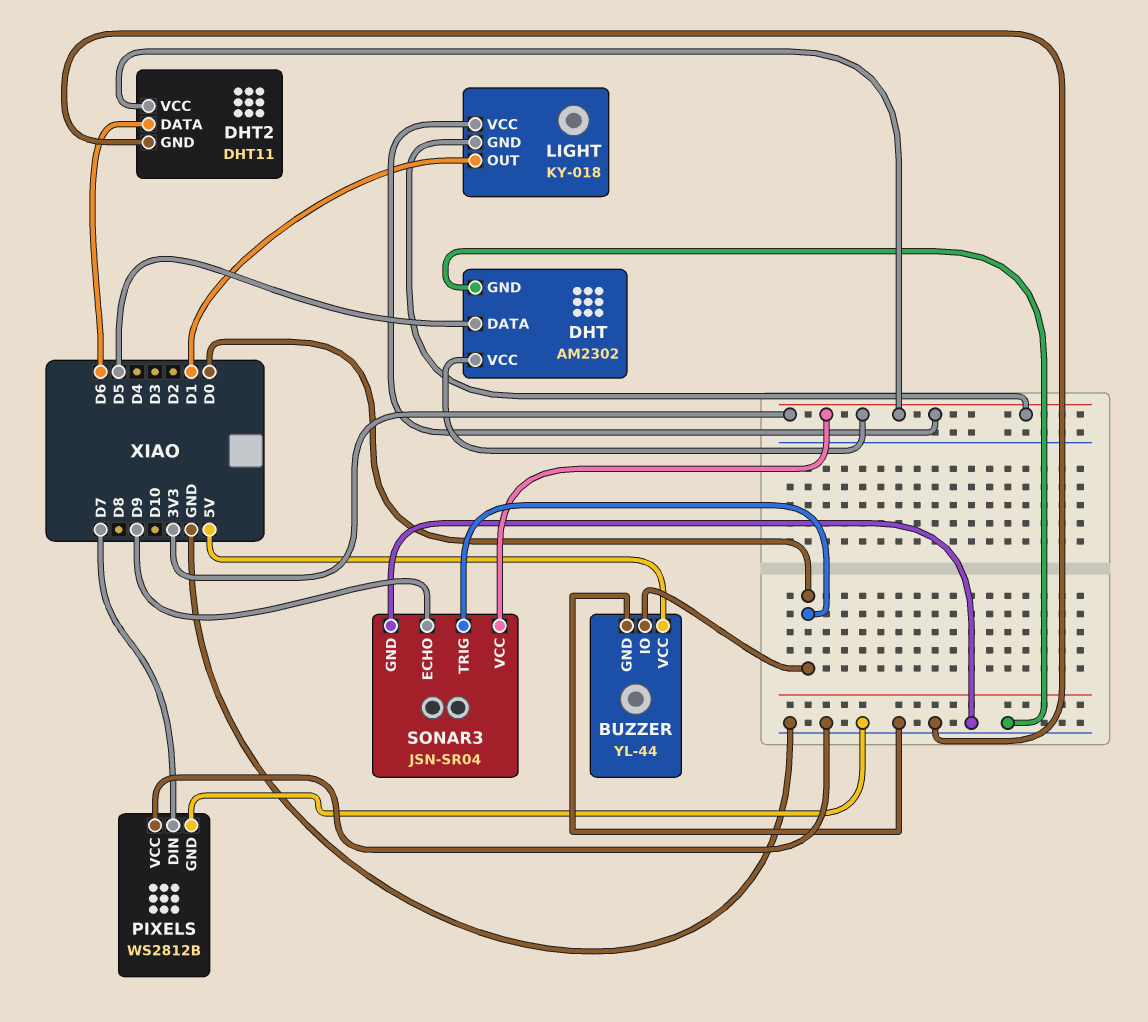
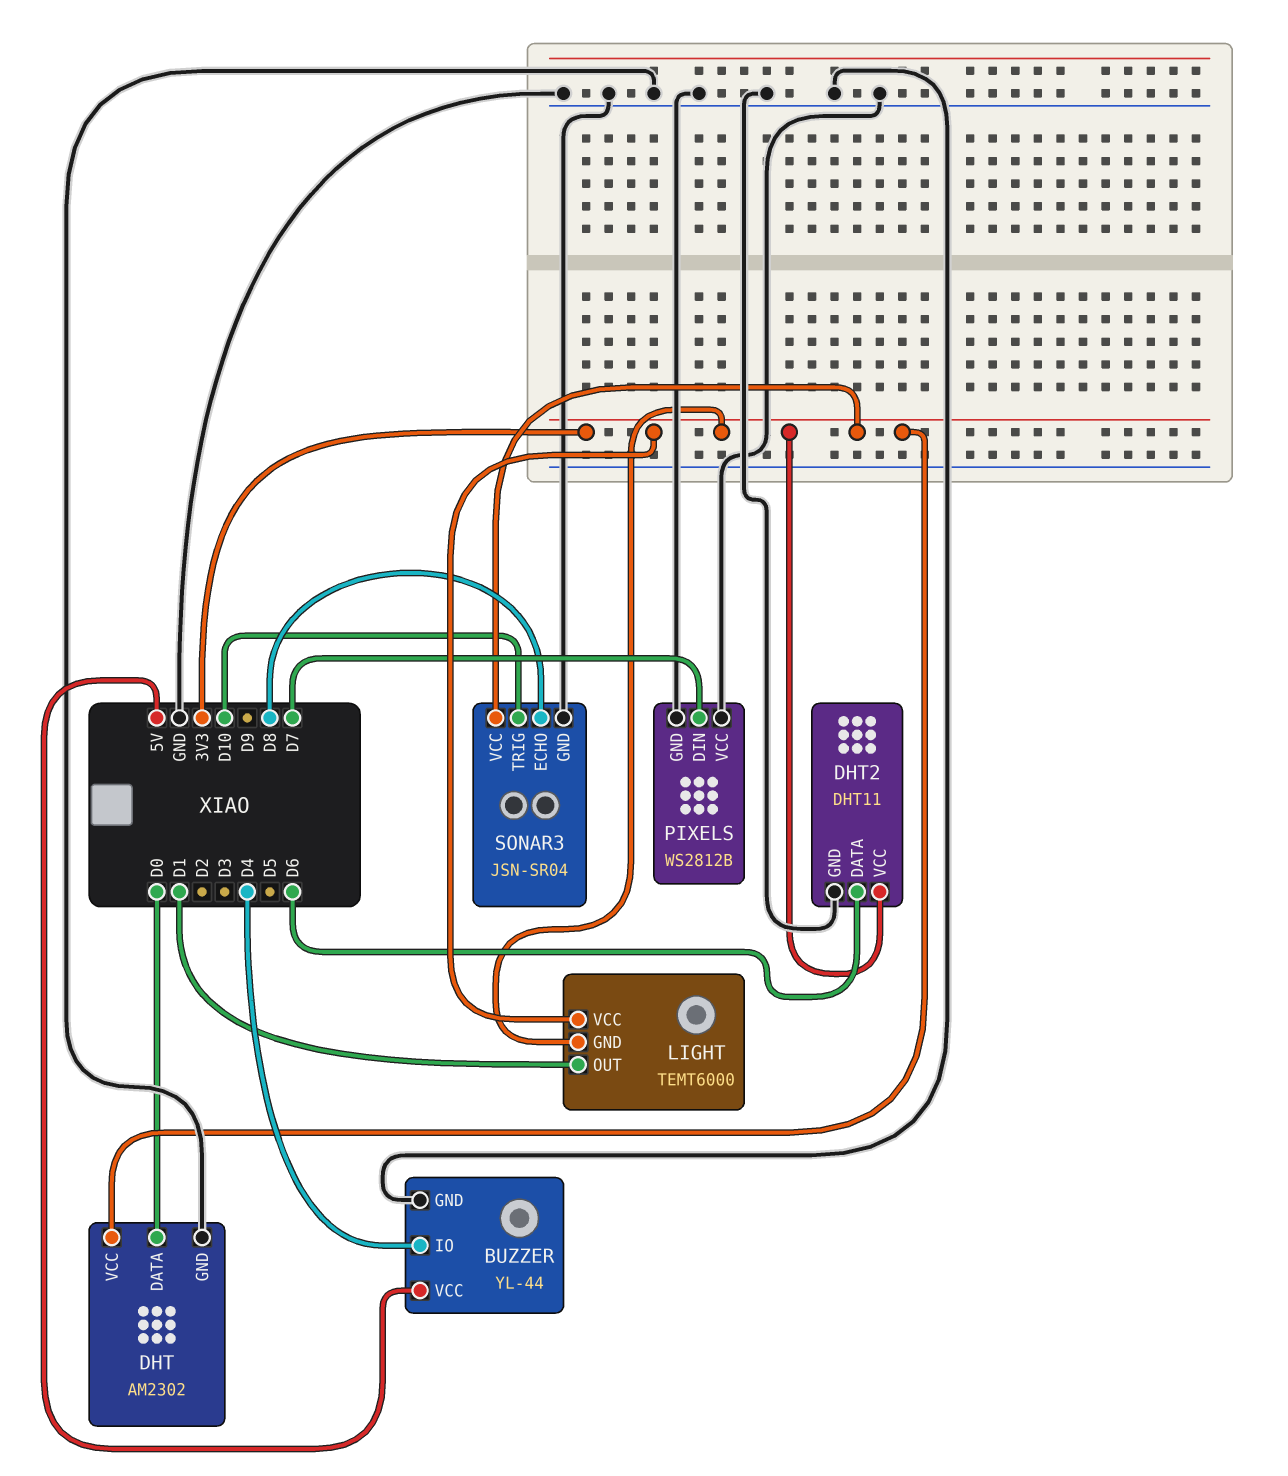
BUZZER pin IO: D0 -> D4
DHT pin DATA: D5 -> D0
LIGHT: KY-018 -> TEMT6000
SONAR3 pin ECHO: D9 -> D8
SONAR3 pin TRIG: D0 -> D10

